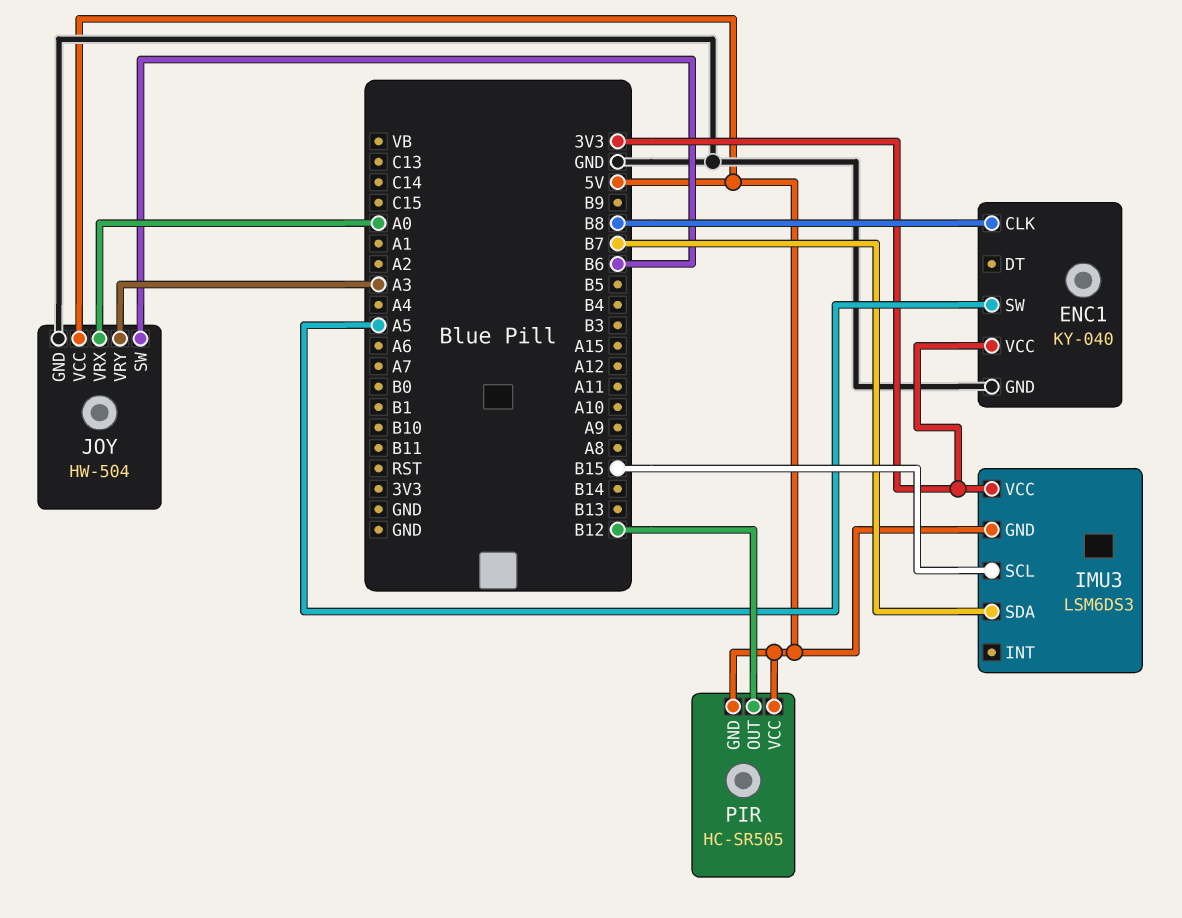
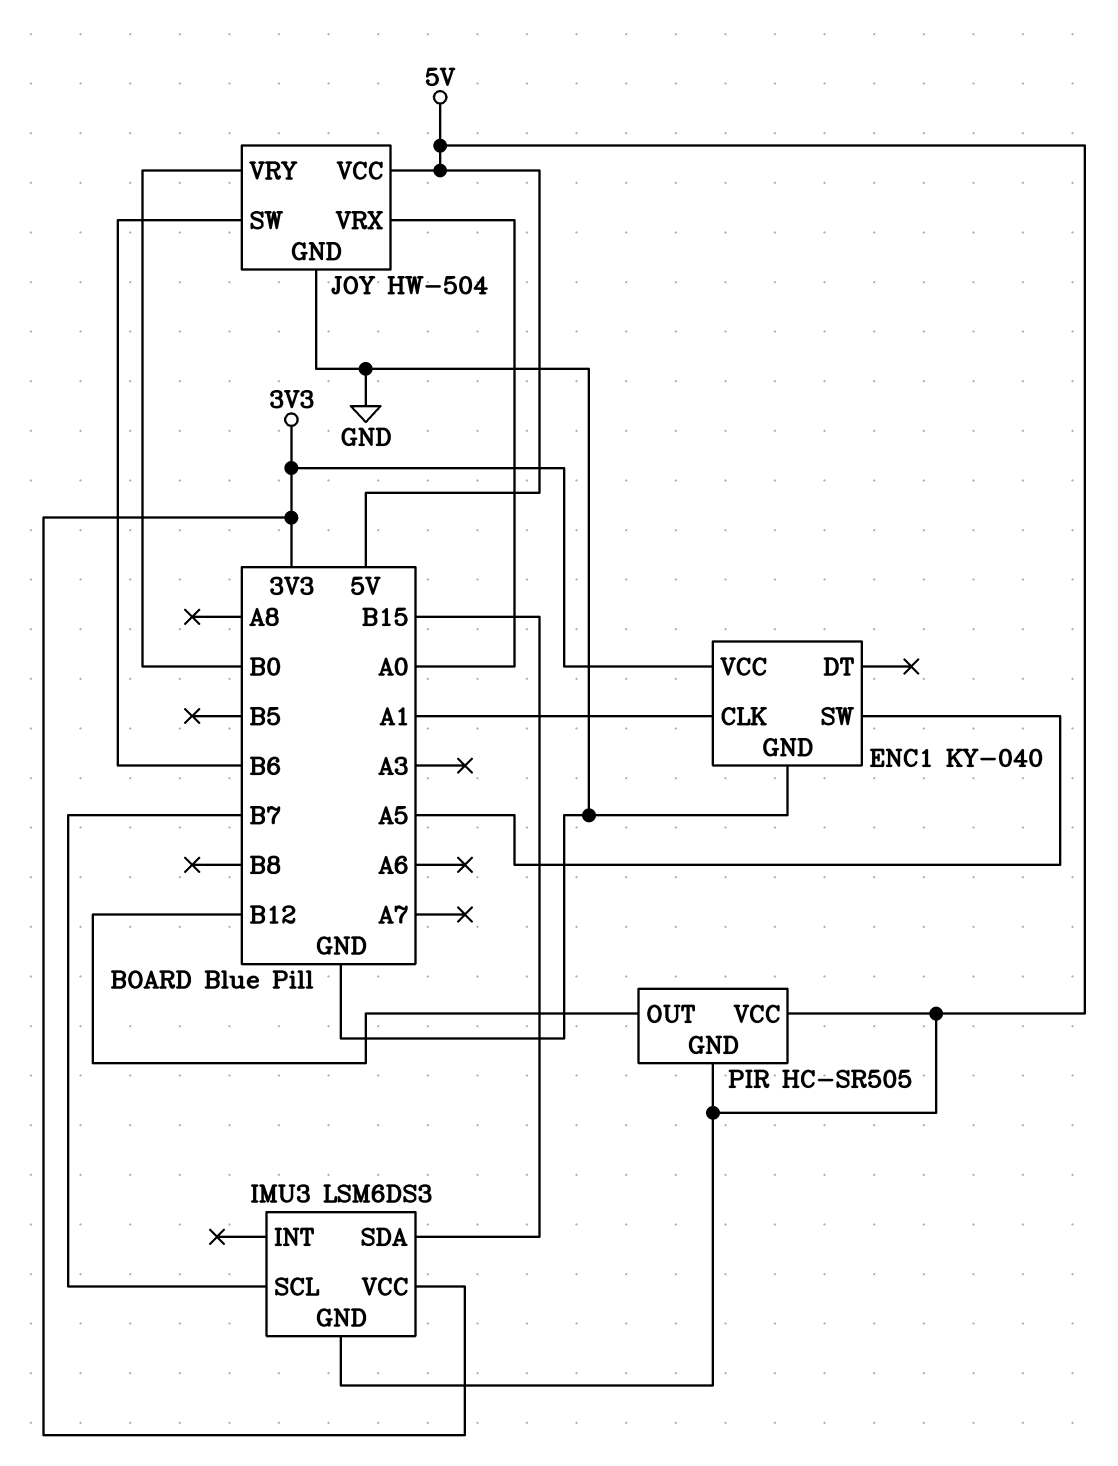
ENC1 pin CLK: B8 -> A1
IMU3 pin SCL: B15 -> B7
IMU3 pin SDA: B7 -> B15
JOY pin VRY: A3 -> B0

